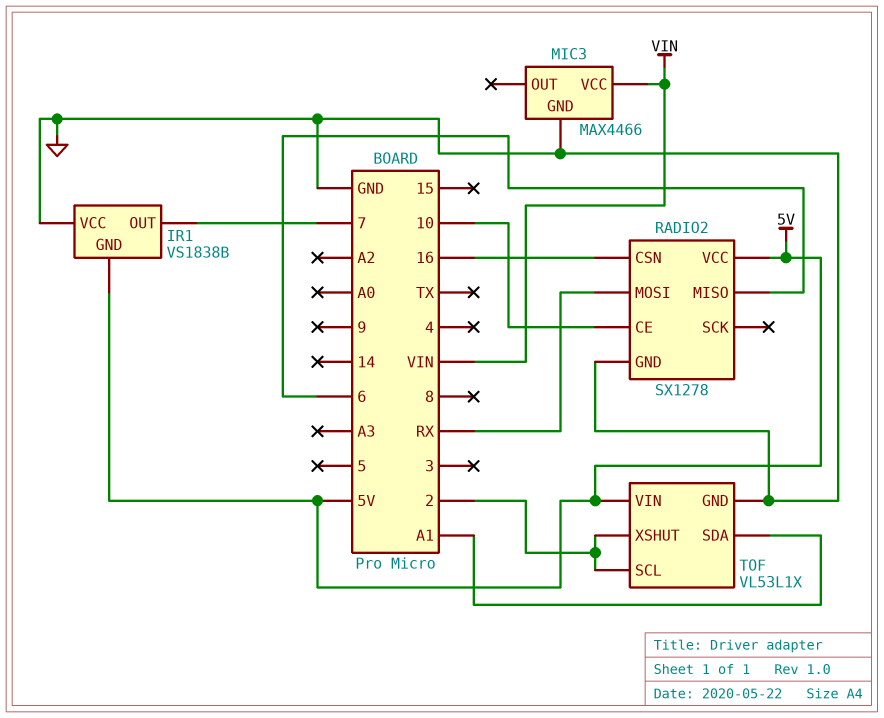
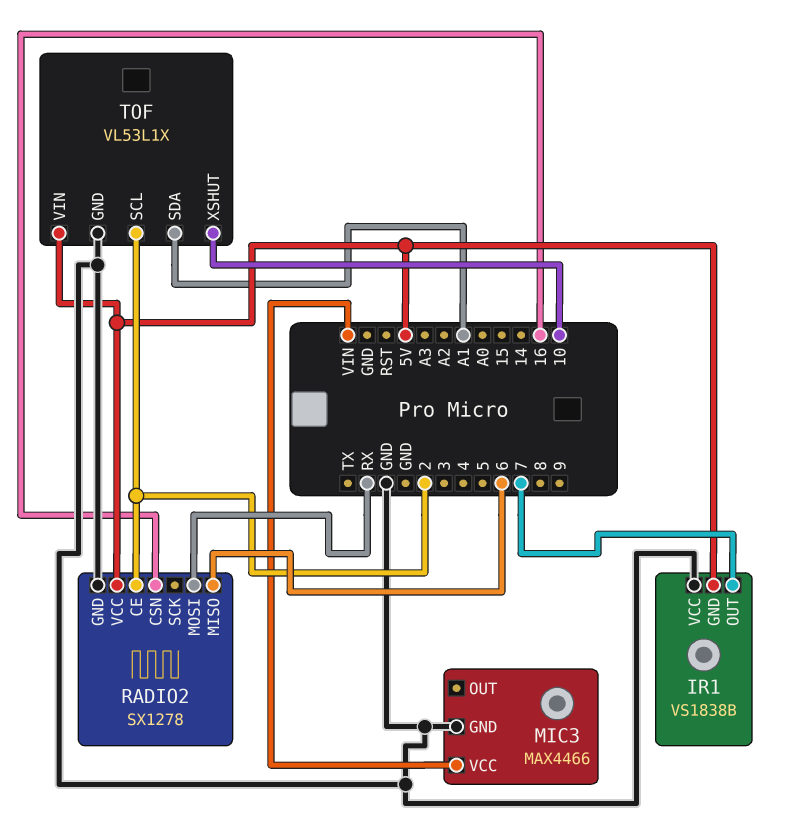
RADIO2 pin CE: 10 -> 2
TOF pin XSHUT: 2 -> 10

